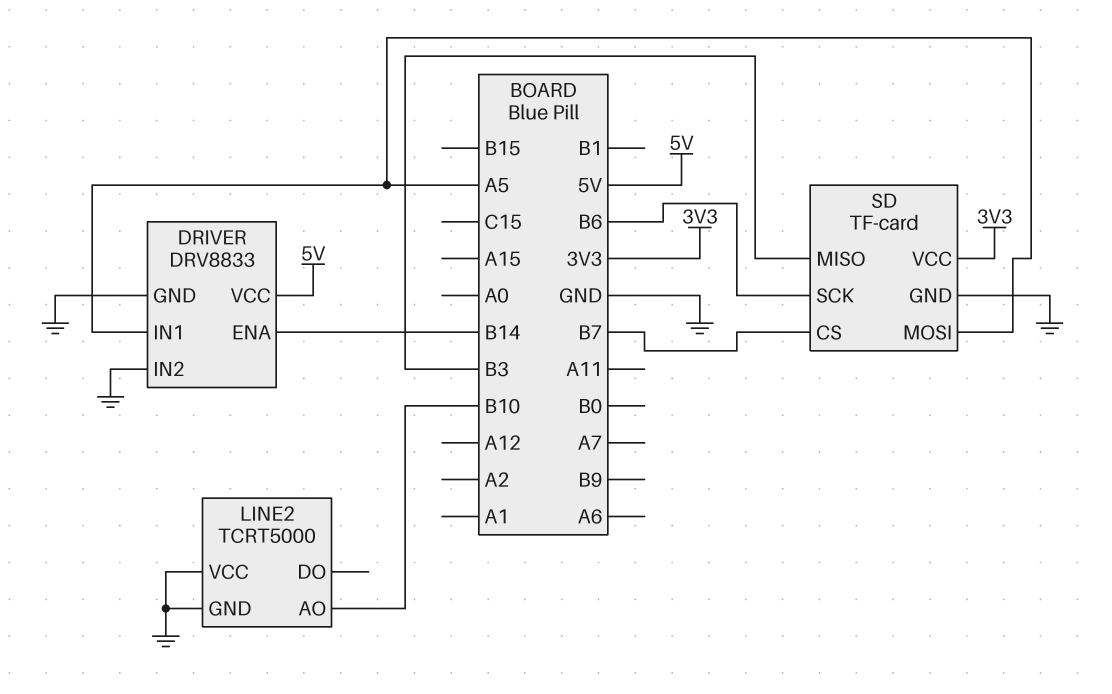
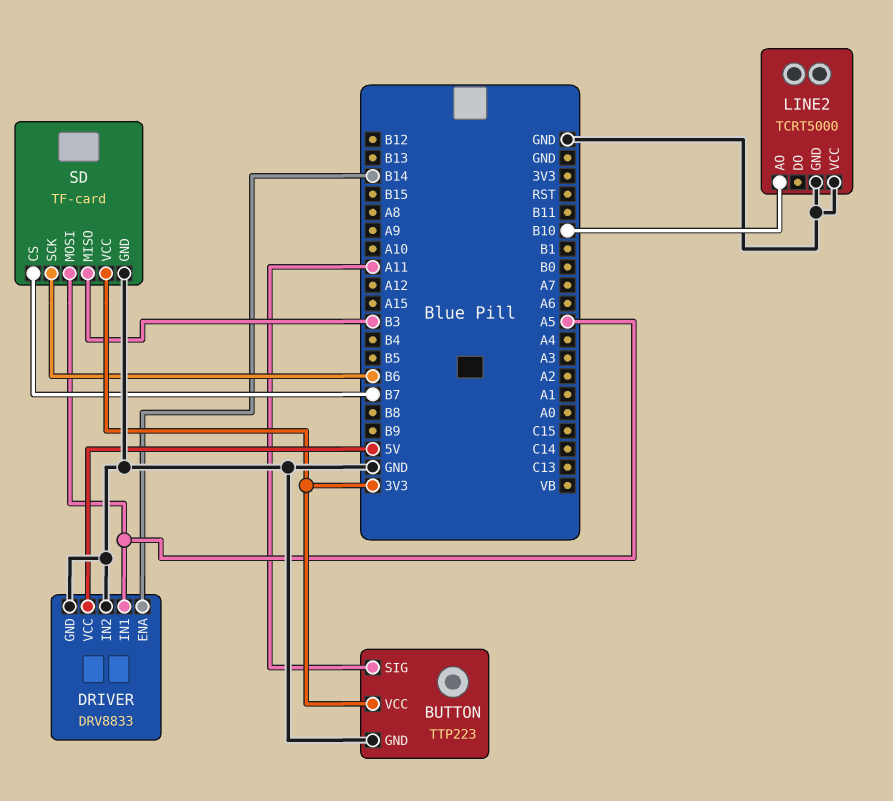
BUTTON: none -> TTP223
BUTTON pin GND: none -> GND
BUTTON pin SIG: none -> A11
BUTTON pin VCC: none -> 3V3

